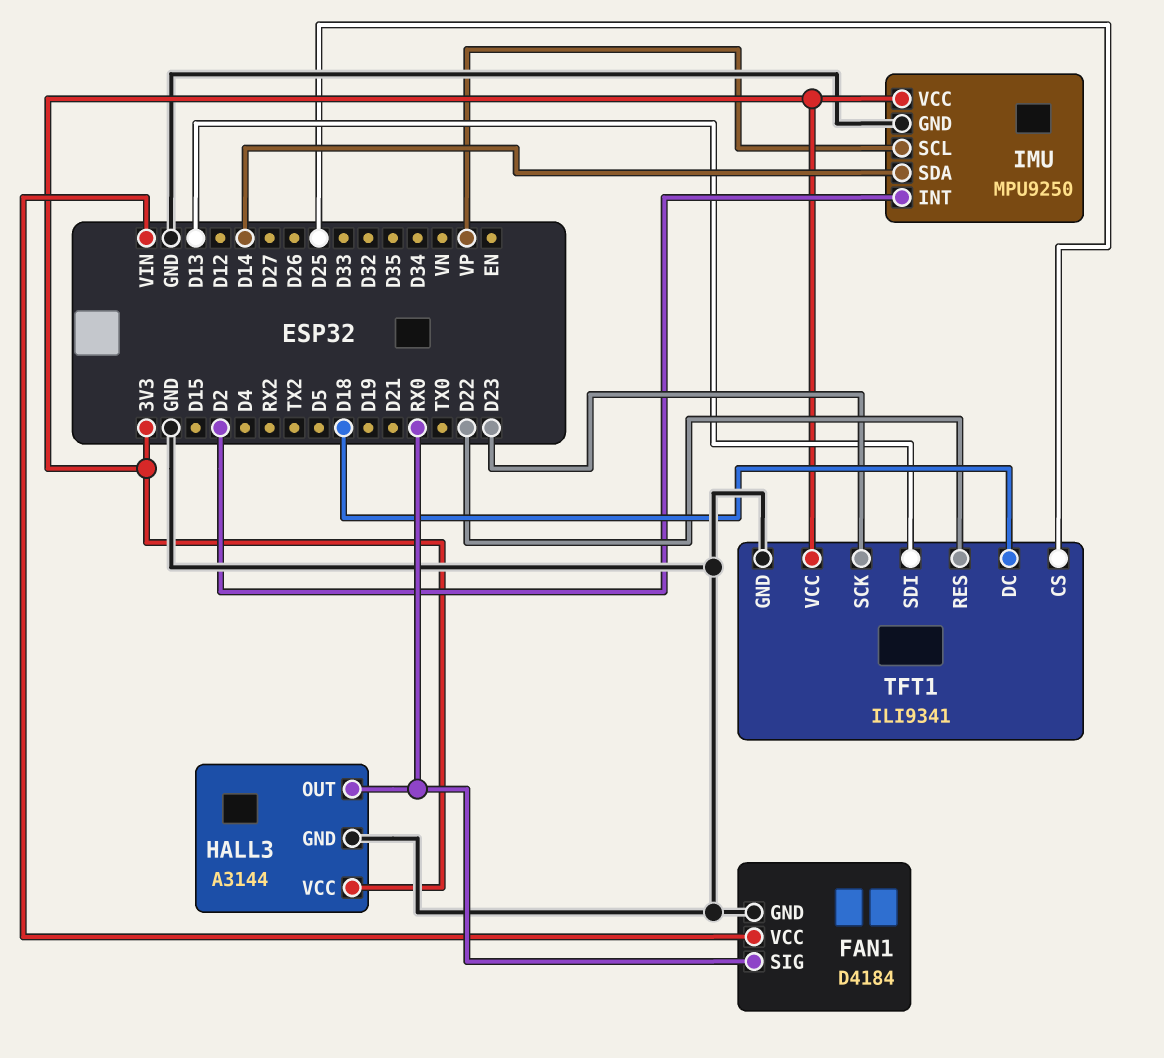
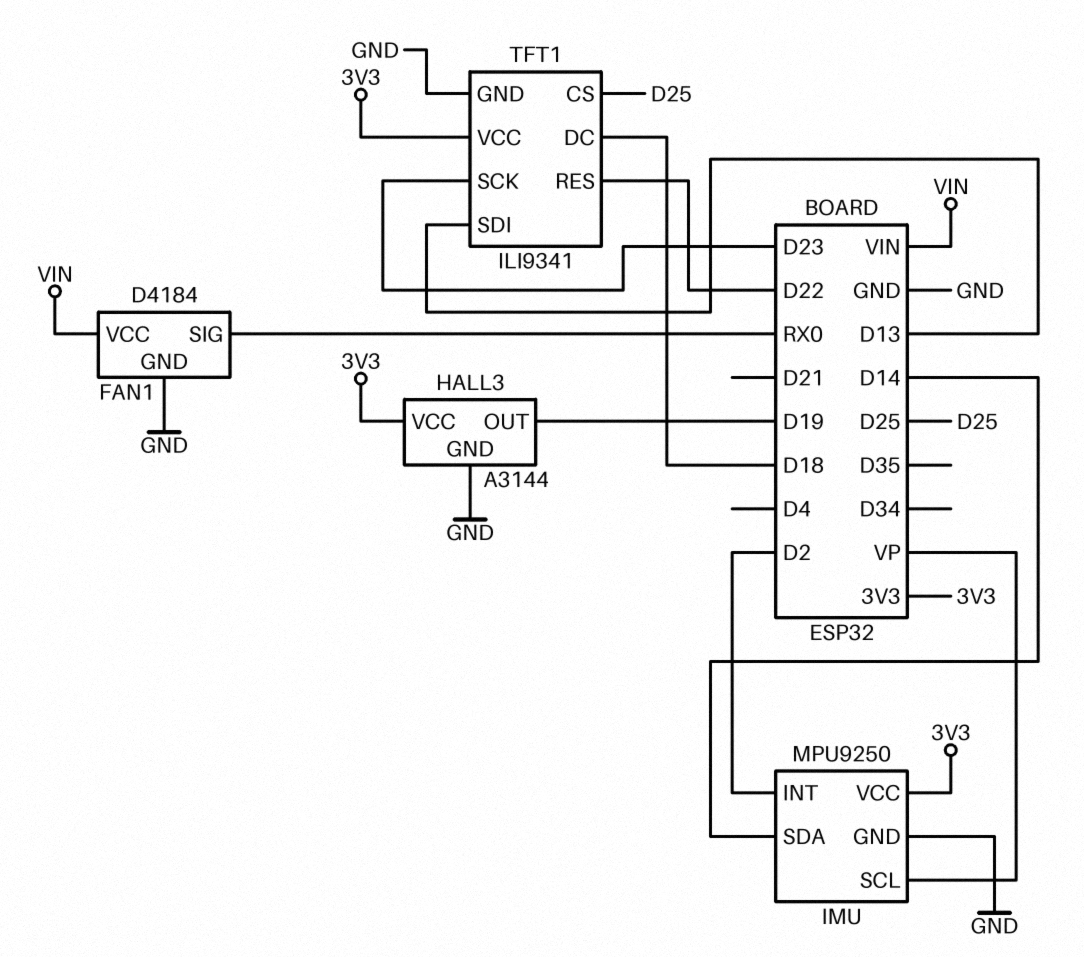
HALL3 pin OUT: RX0 -> D19

